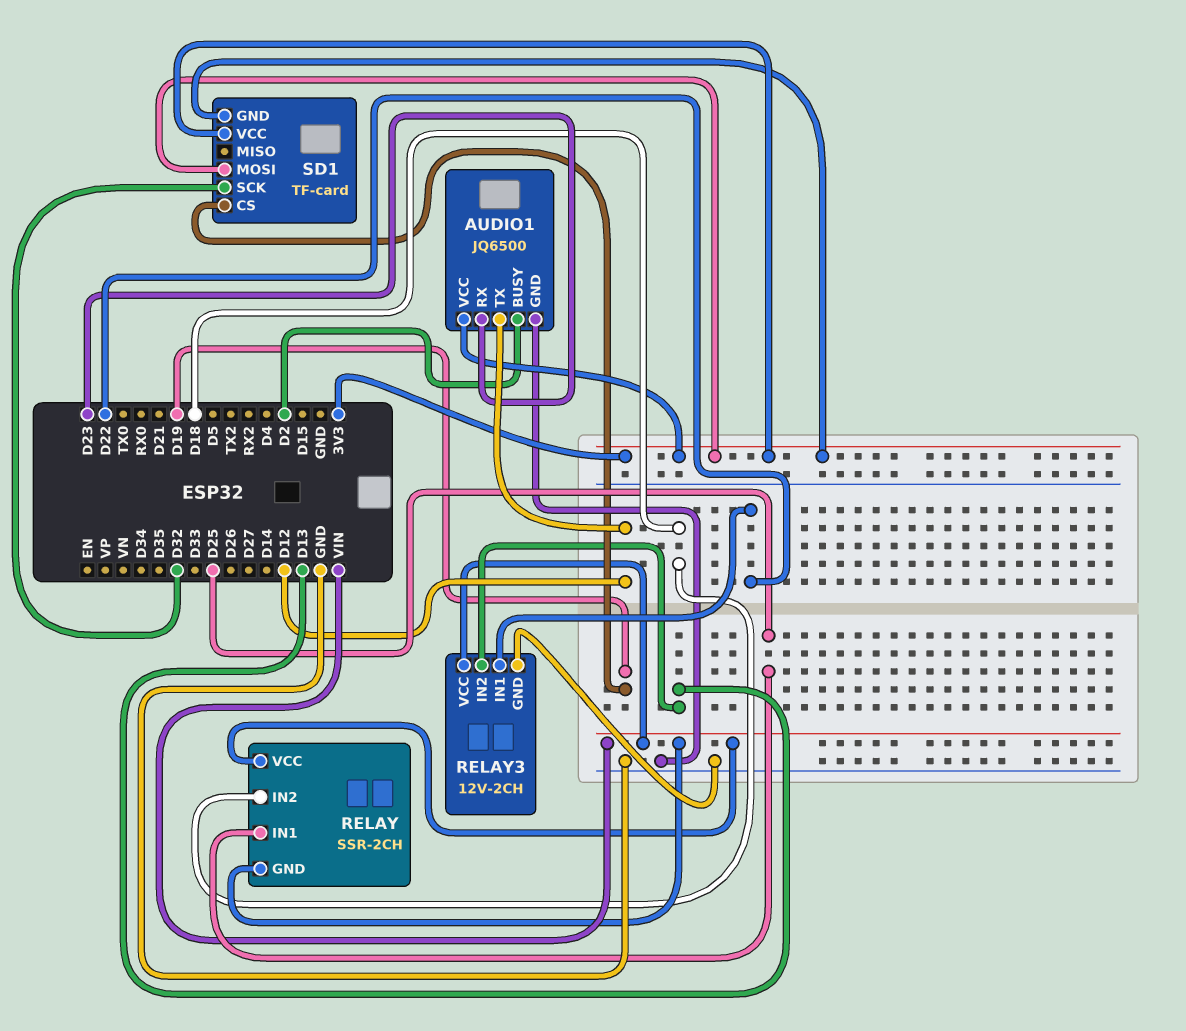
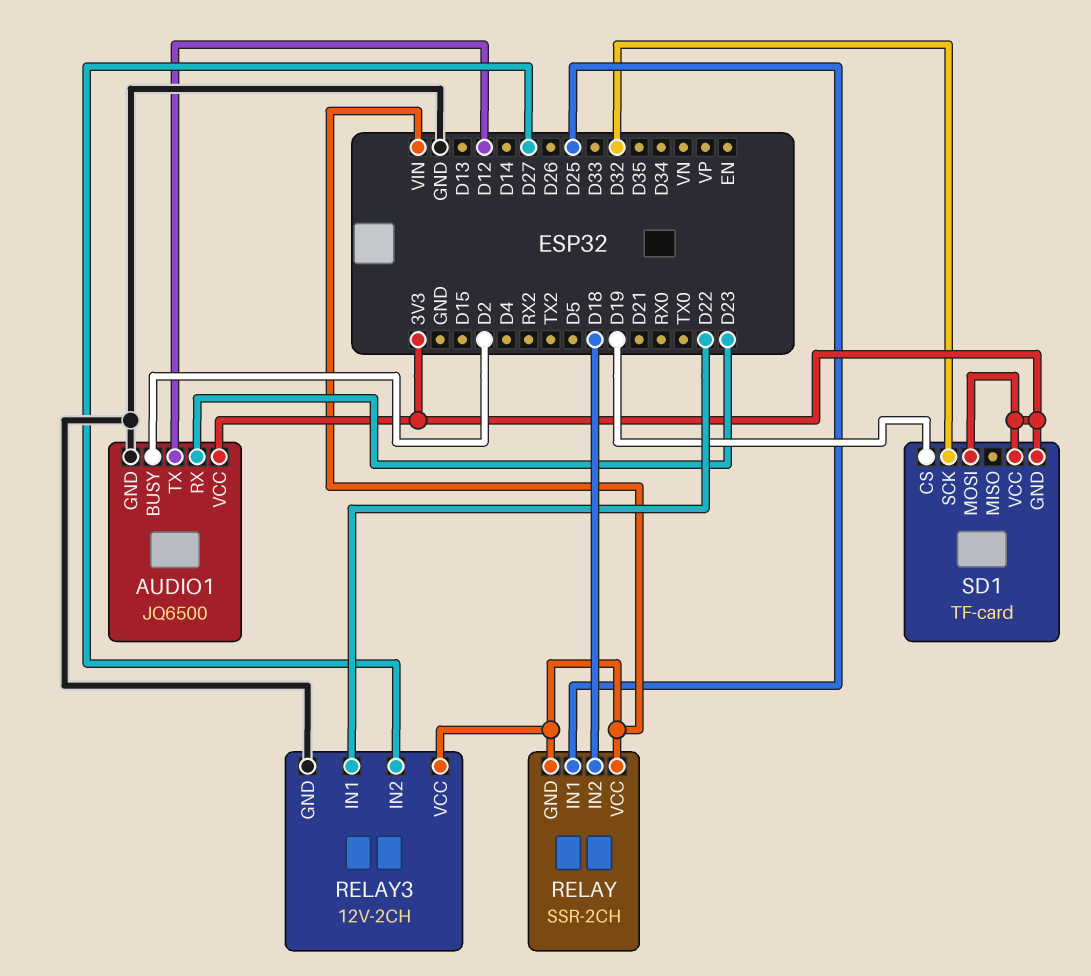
RELAY3 pin IN2: D13 -> D27

